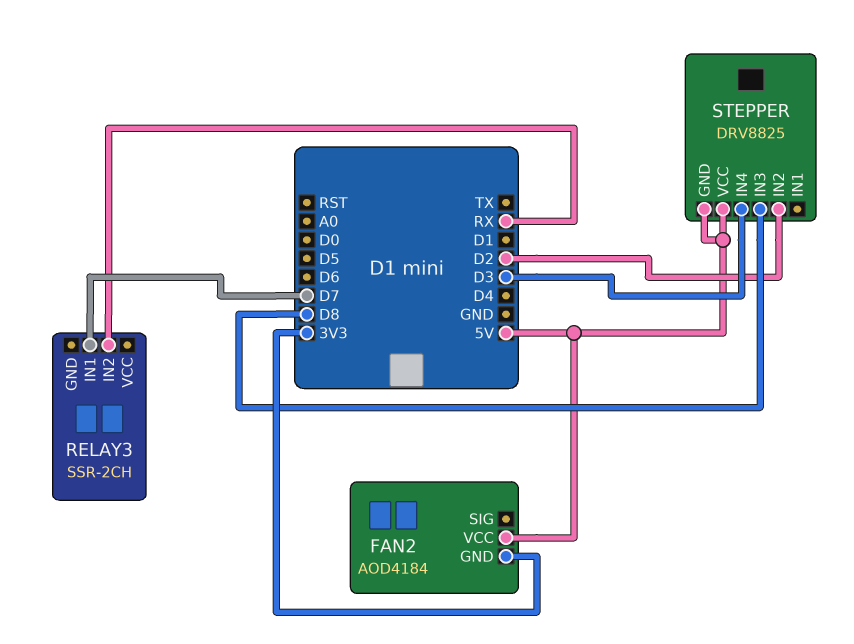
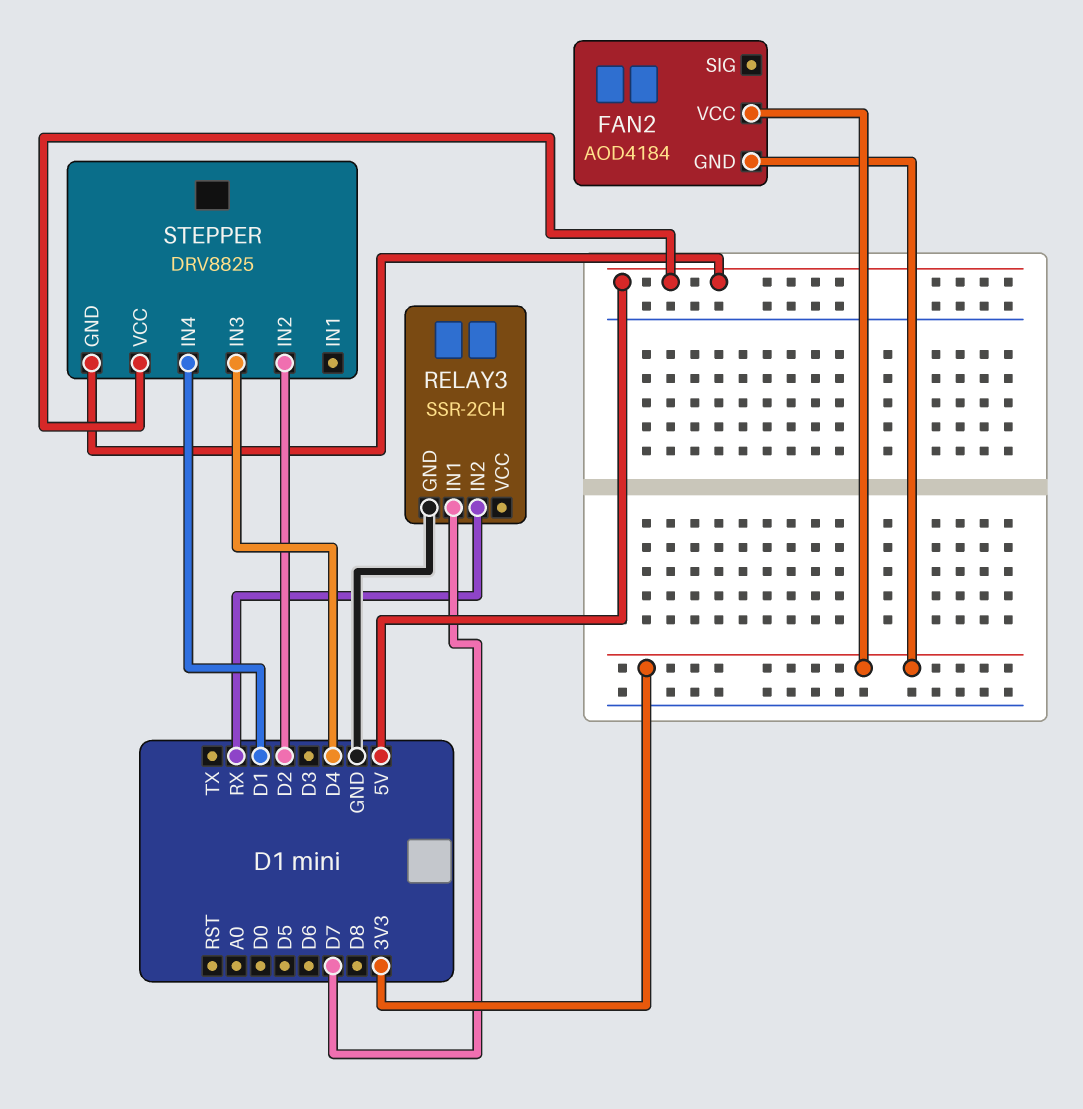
FAN2 pin VCC: 5V -> 3V3
RELAY3 pin GND: none -> GND
STEPPER pin IN3: D8 -> D4
STEPPER pin IN4: D3 -> D1

